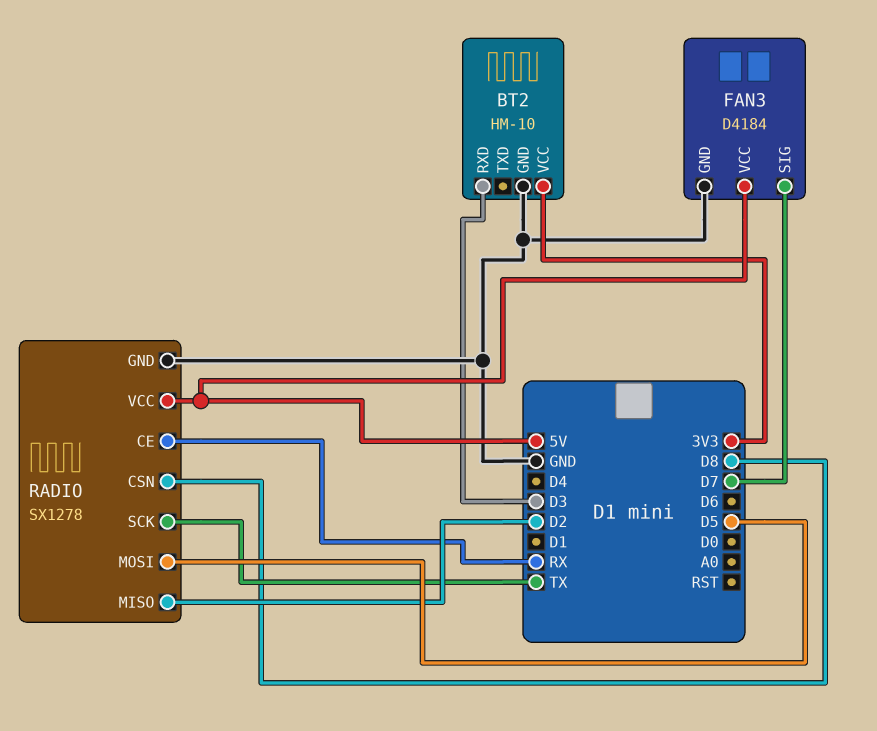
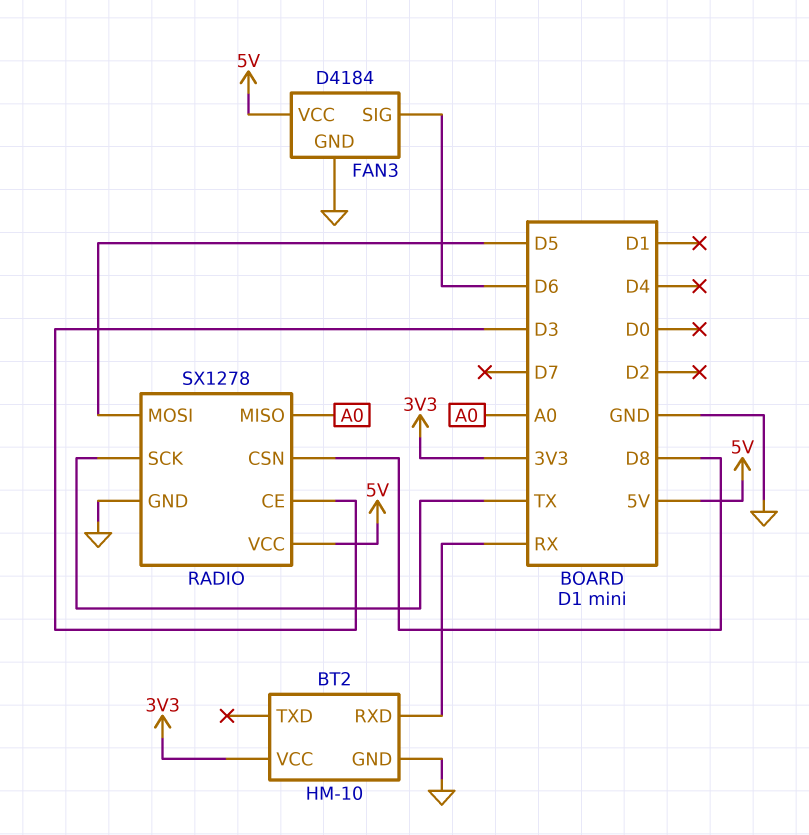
BT2 pin RXD: D3 -> RX
FAN3 pin SIG: D7 -> D6
RADIO pin CE: RX -> D3
RADIO pin MISO: D2 -> A0

